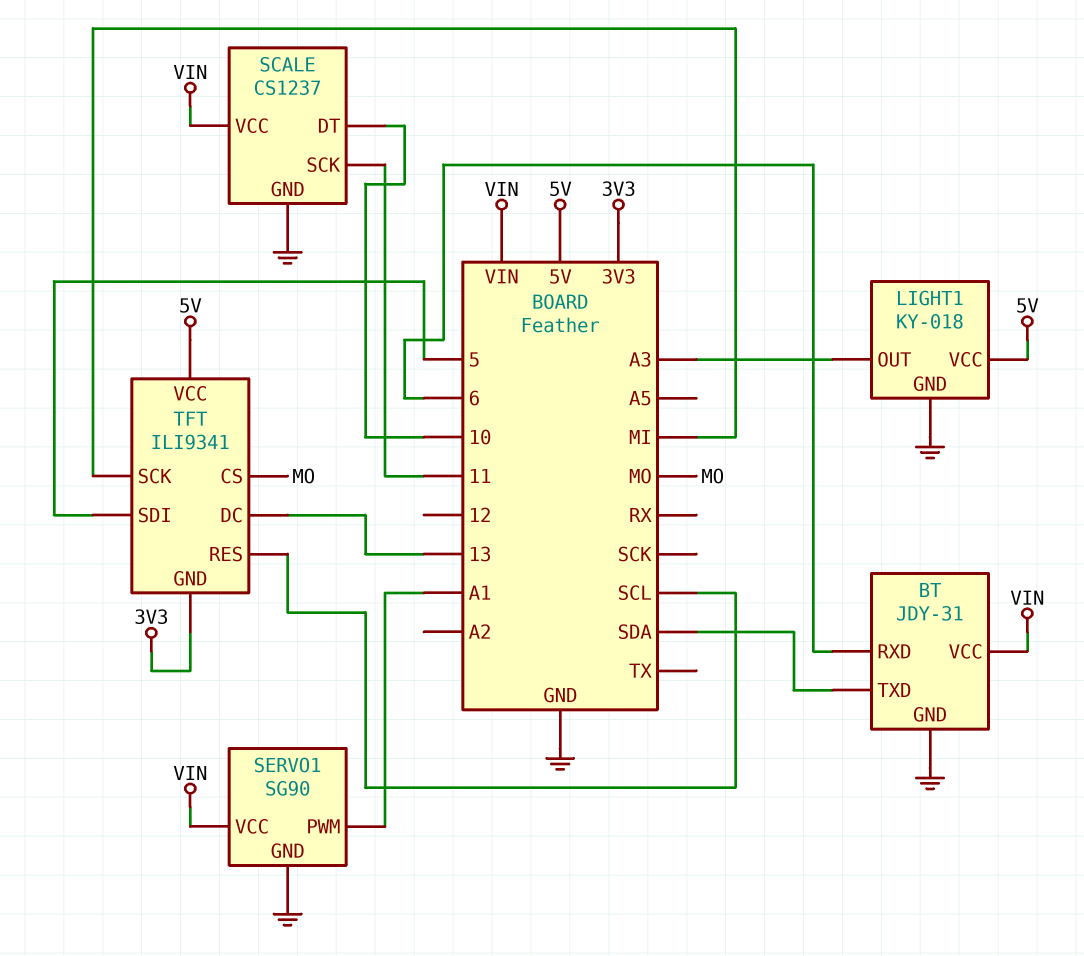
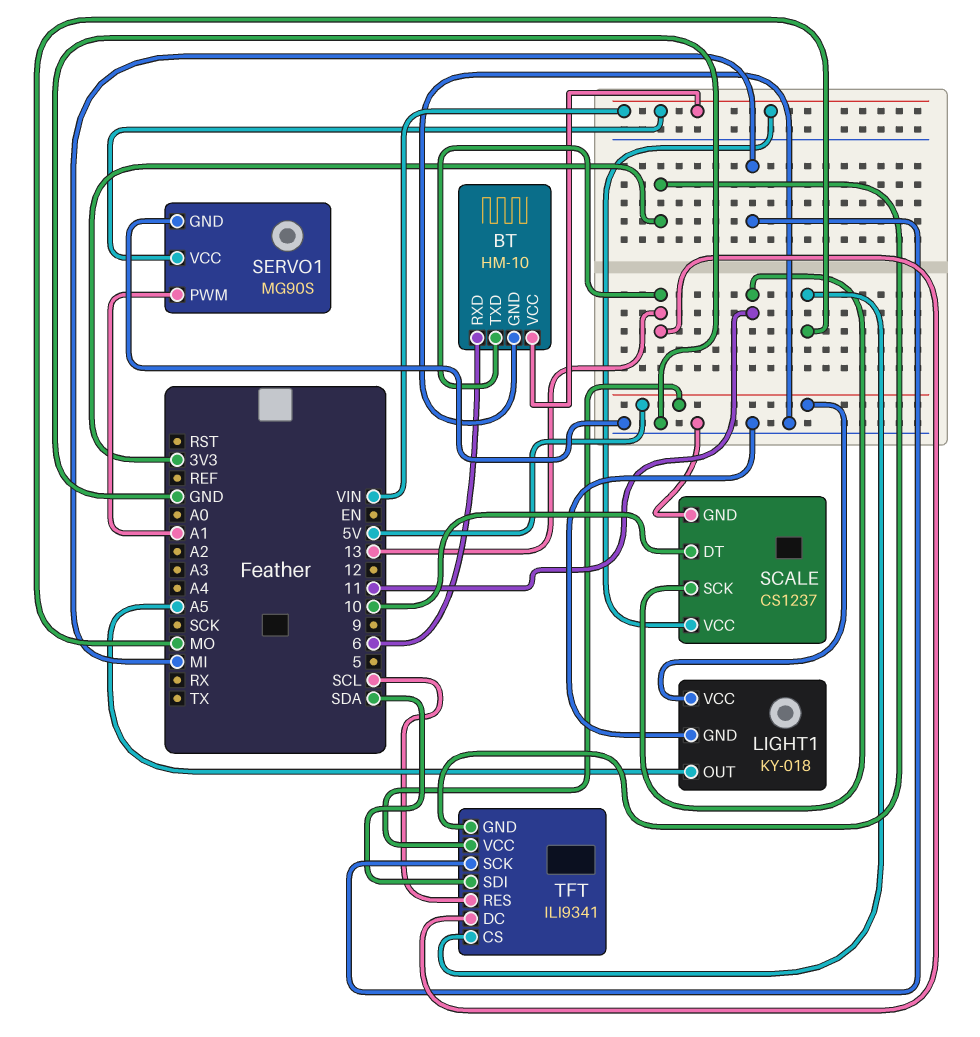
BT: JDY-31 -> HM-10
BT pin TXD: SDA -> 13
LIGHT1 pin OUT: A3 -> A5
SERVO1: SG90 -> MG90S
TFT pin SDI: 5 -> SDA

